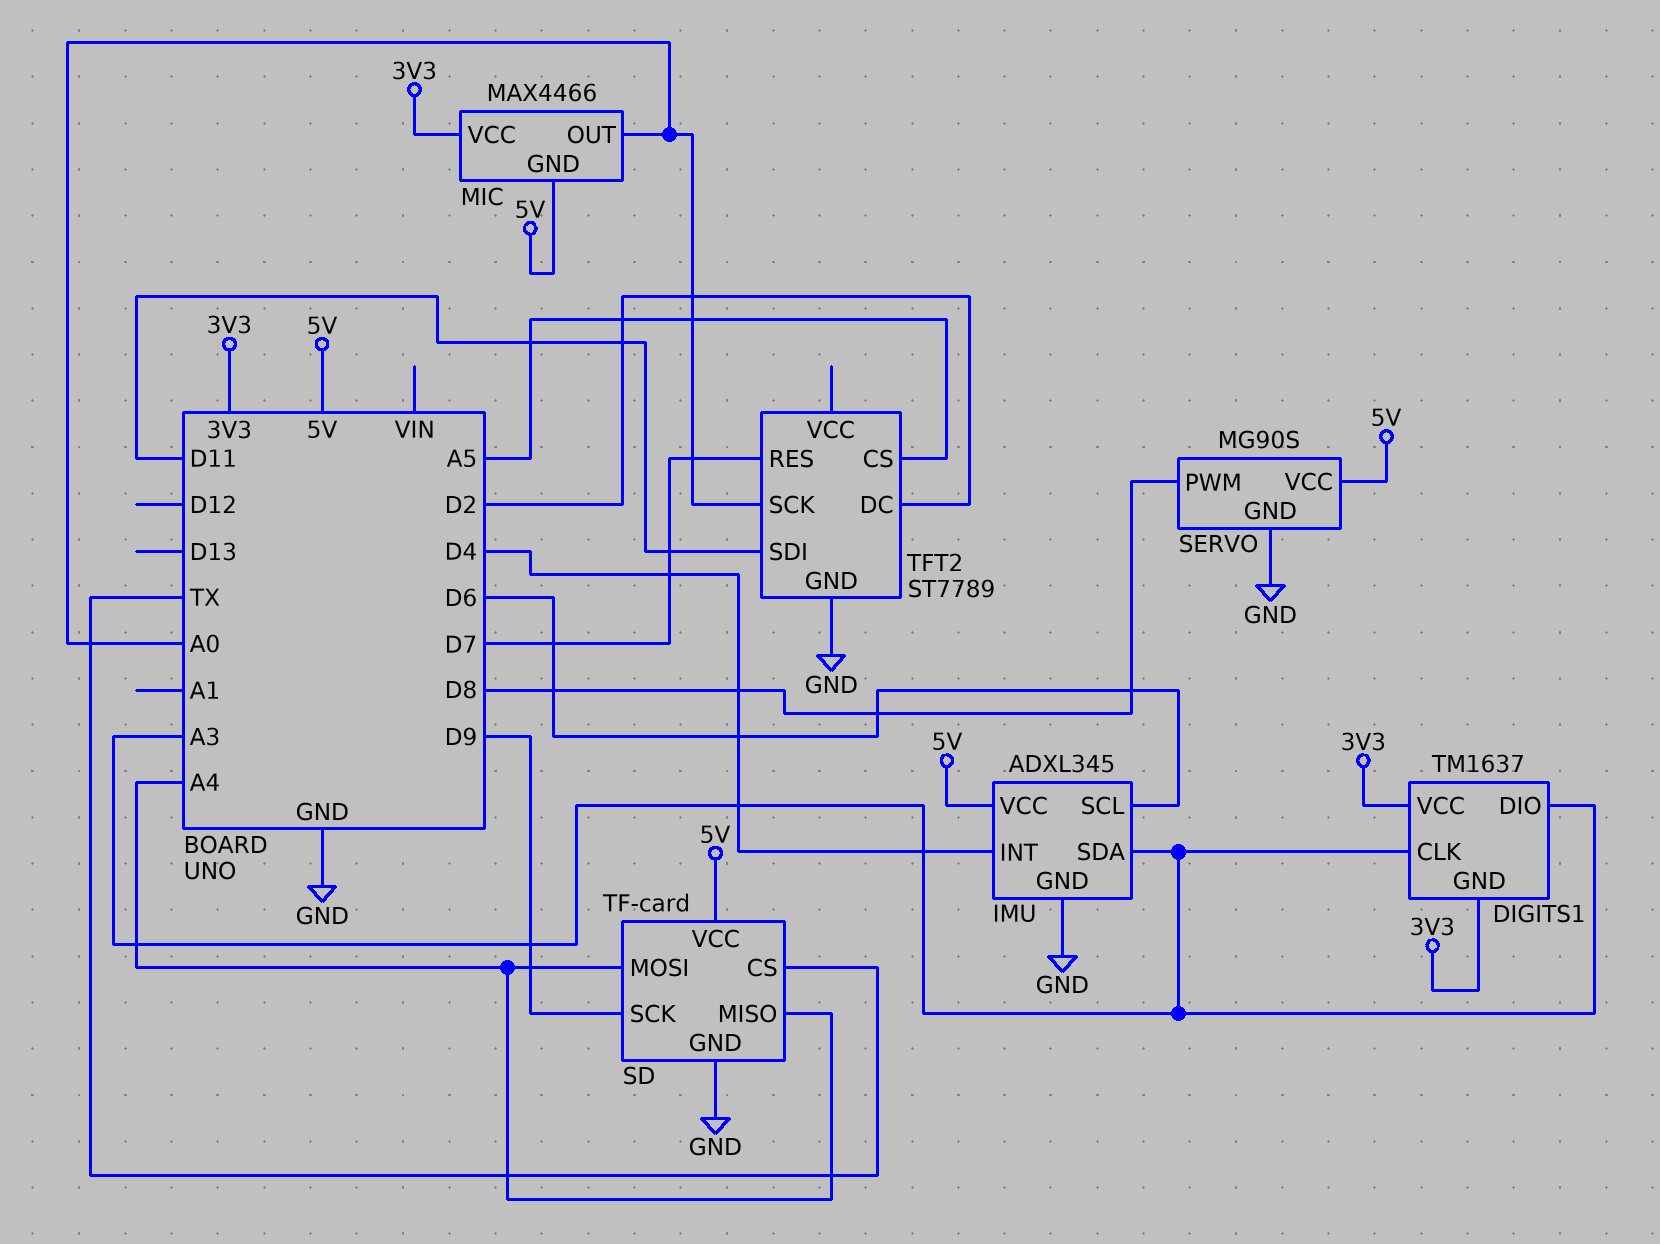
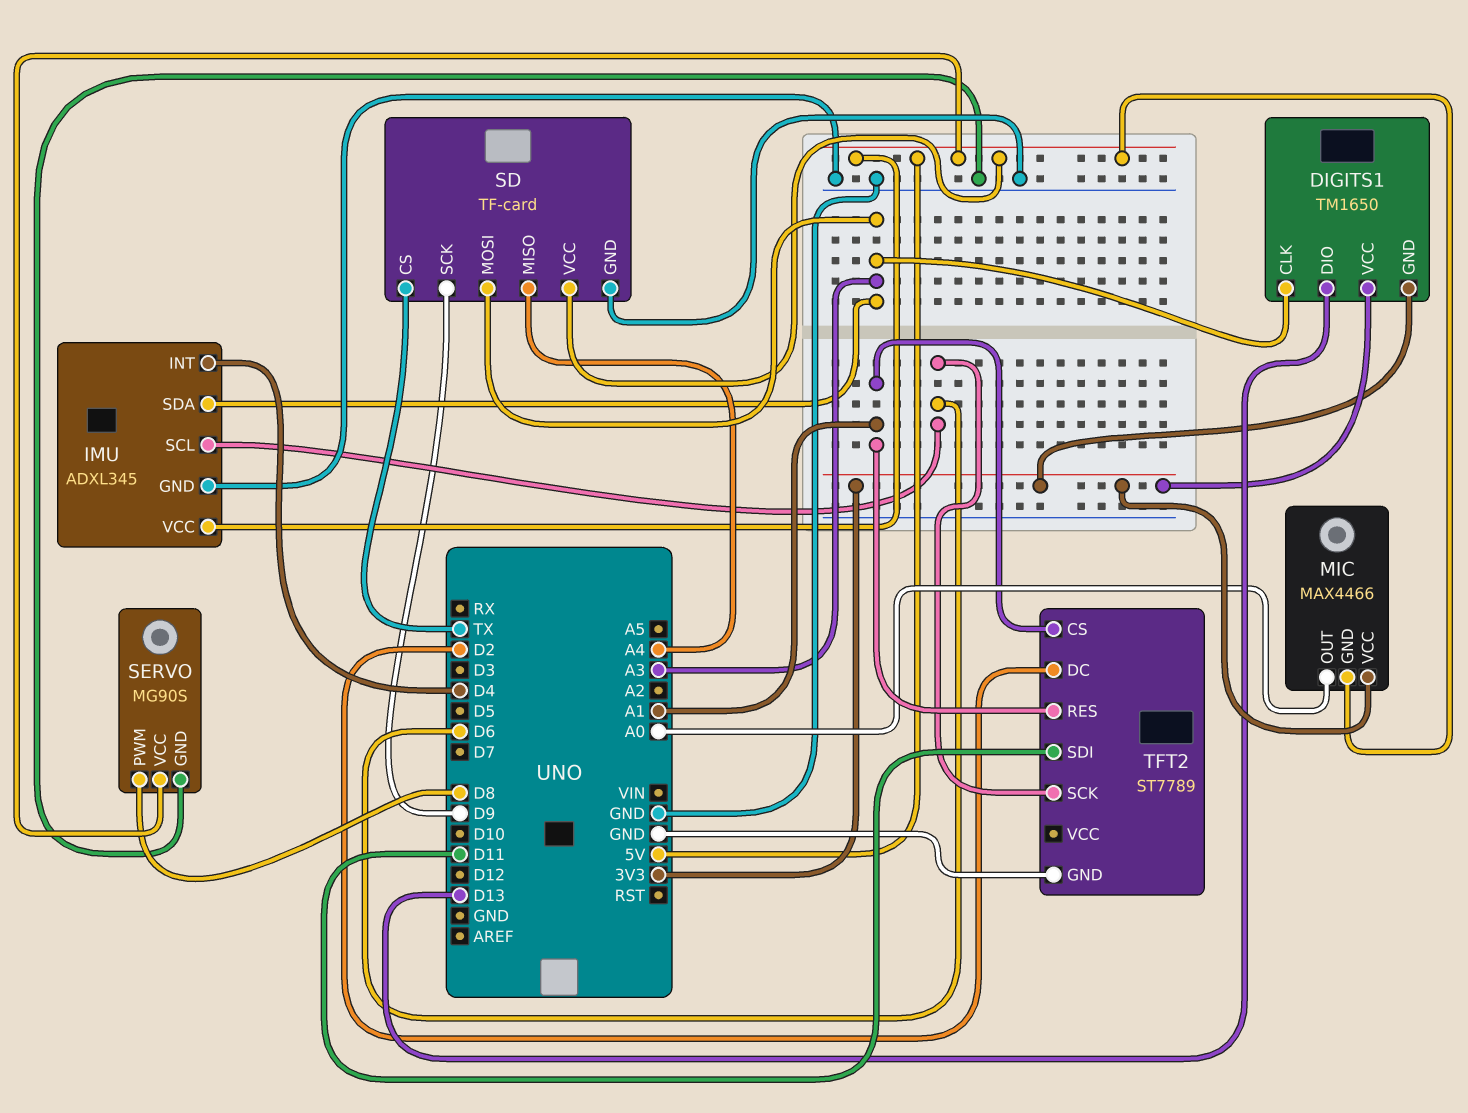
DIGITS1: TM1637 -> TM1650
DIGITS1 pin DIO: A3 -> D13
SD pin MOSI: A4 -> A3
TFT2 pin CS: A5 -> A1
TFT2 pin RES: D7 -> A1
TFT2 pin SCK: A0 -> D6

